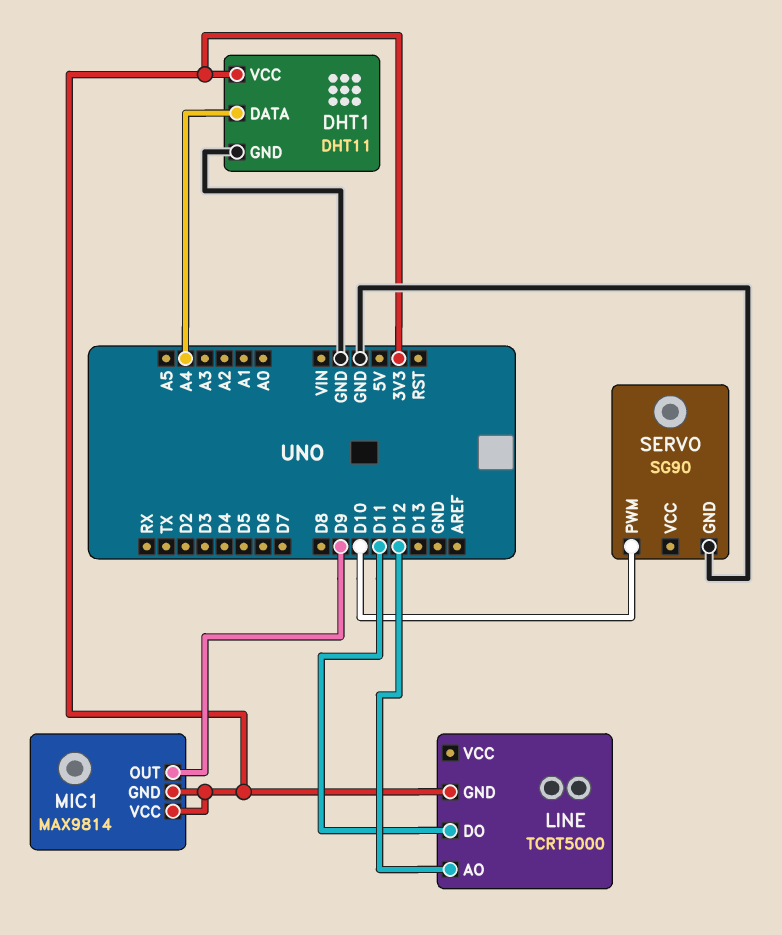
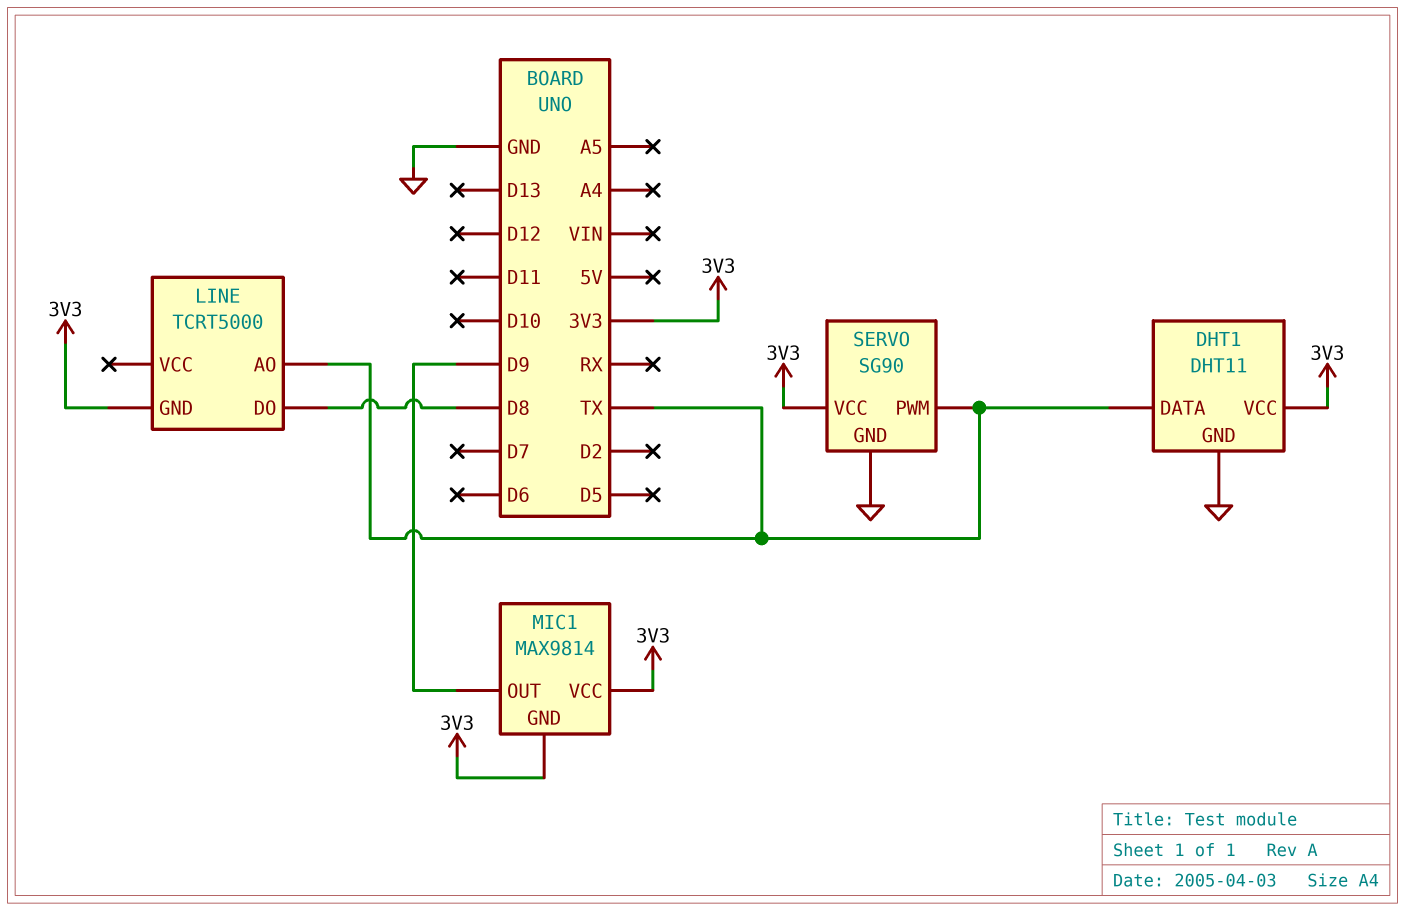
DHT1 pin DATA: A4 -> TX
LINE pin AO: D12 -> TX
LINE pin DO: D11 -> D8
SERVO pin PWM: D10 -> TX
SERVO pin VCC: none -> 3V3

